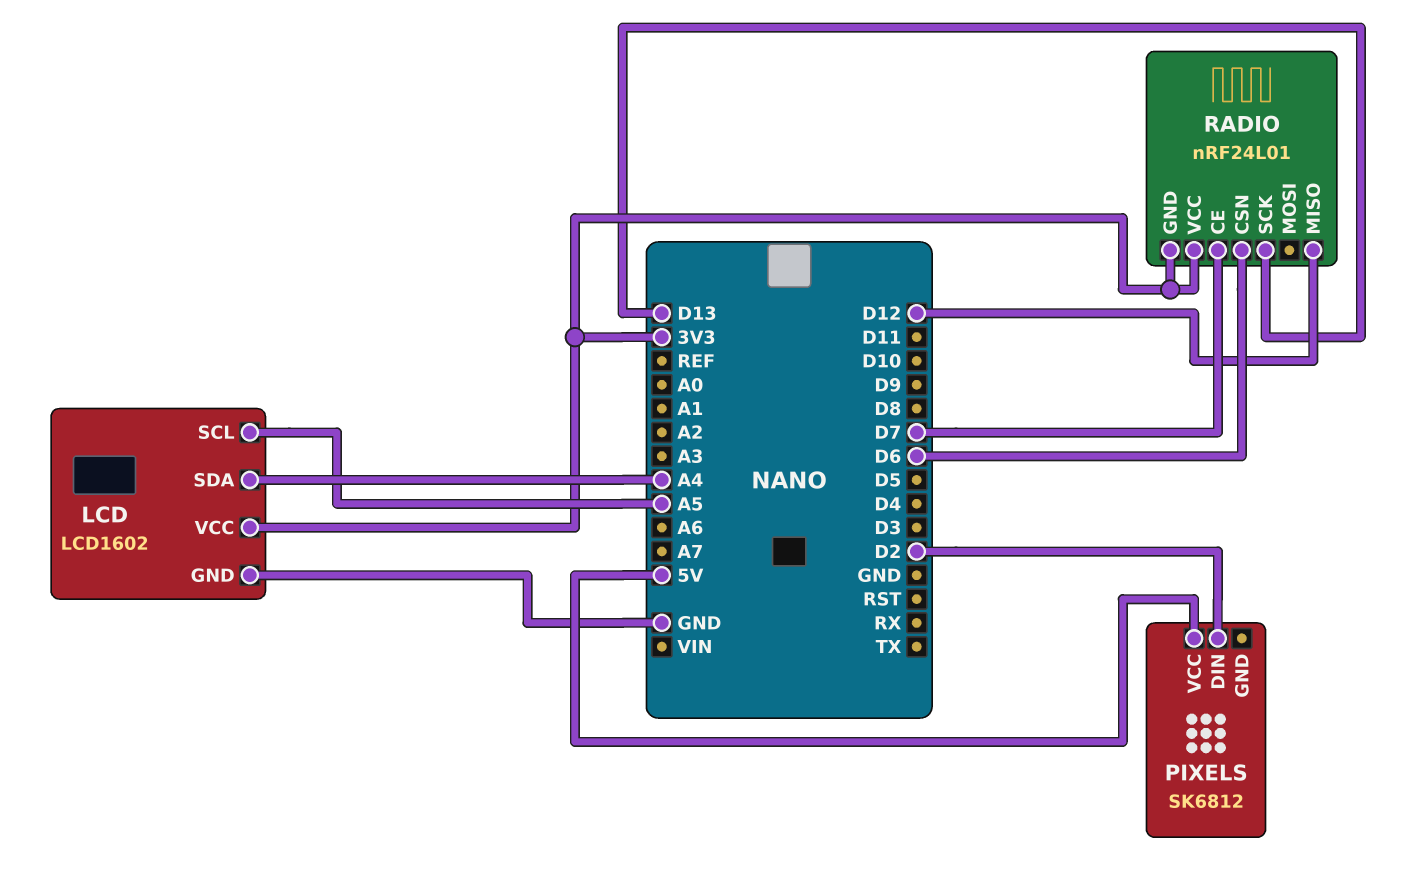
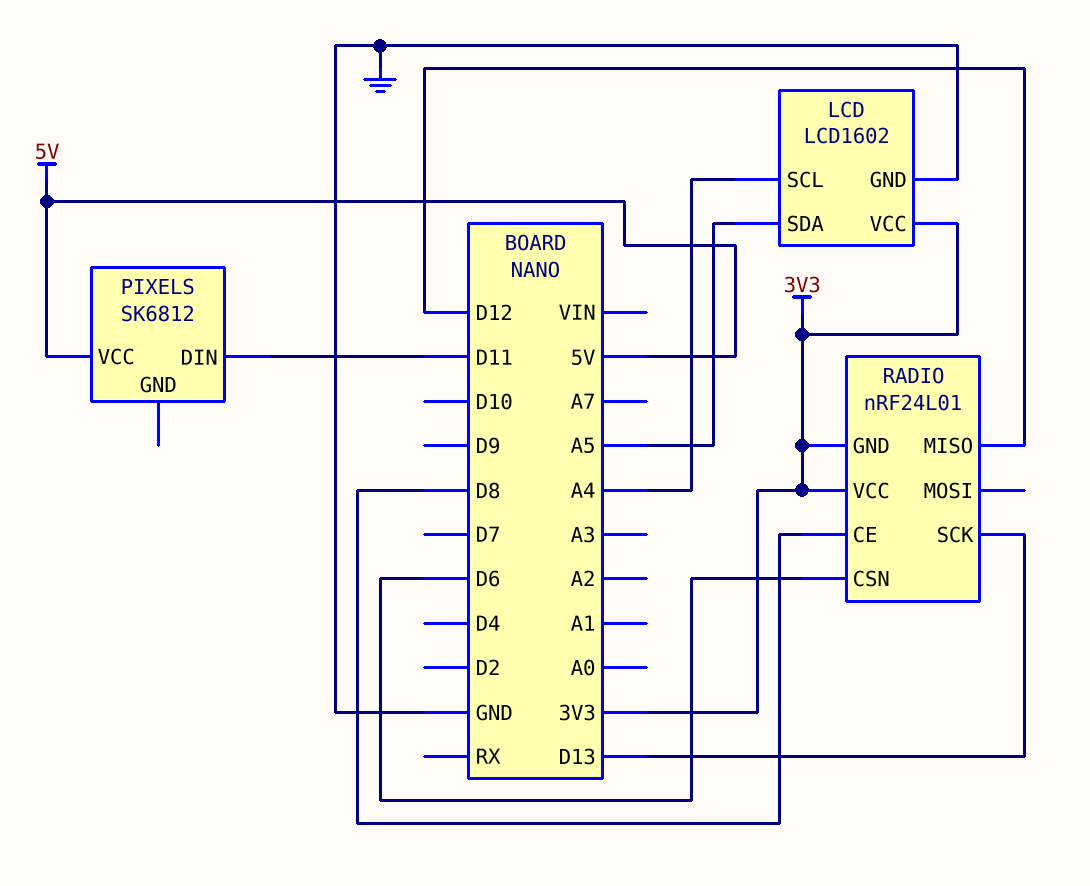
LCD pin SCL: A5 -> A4
LCD pin SDA: A4 -> A5
PIXELS pin DIN: D2 -> D11
RADIO pin CE: D7 -> D8

